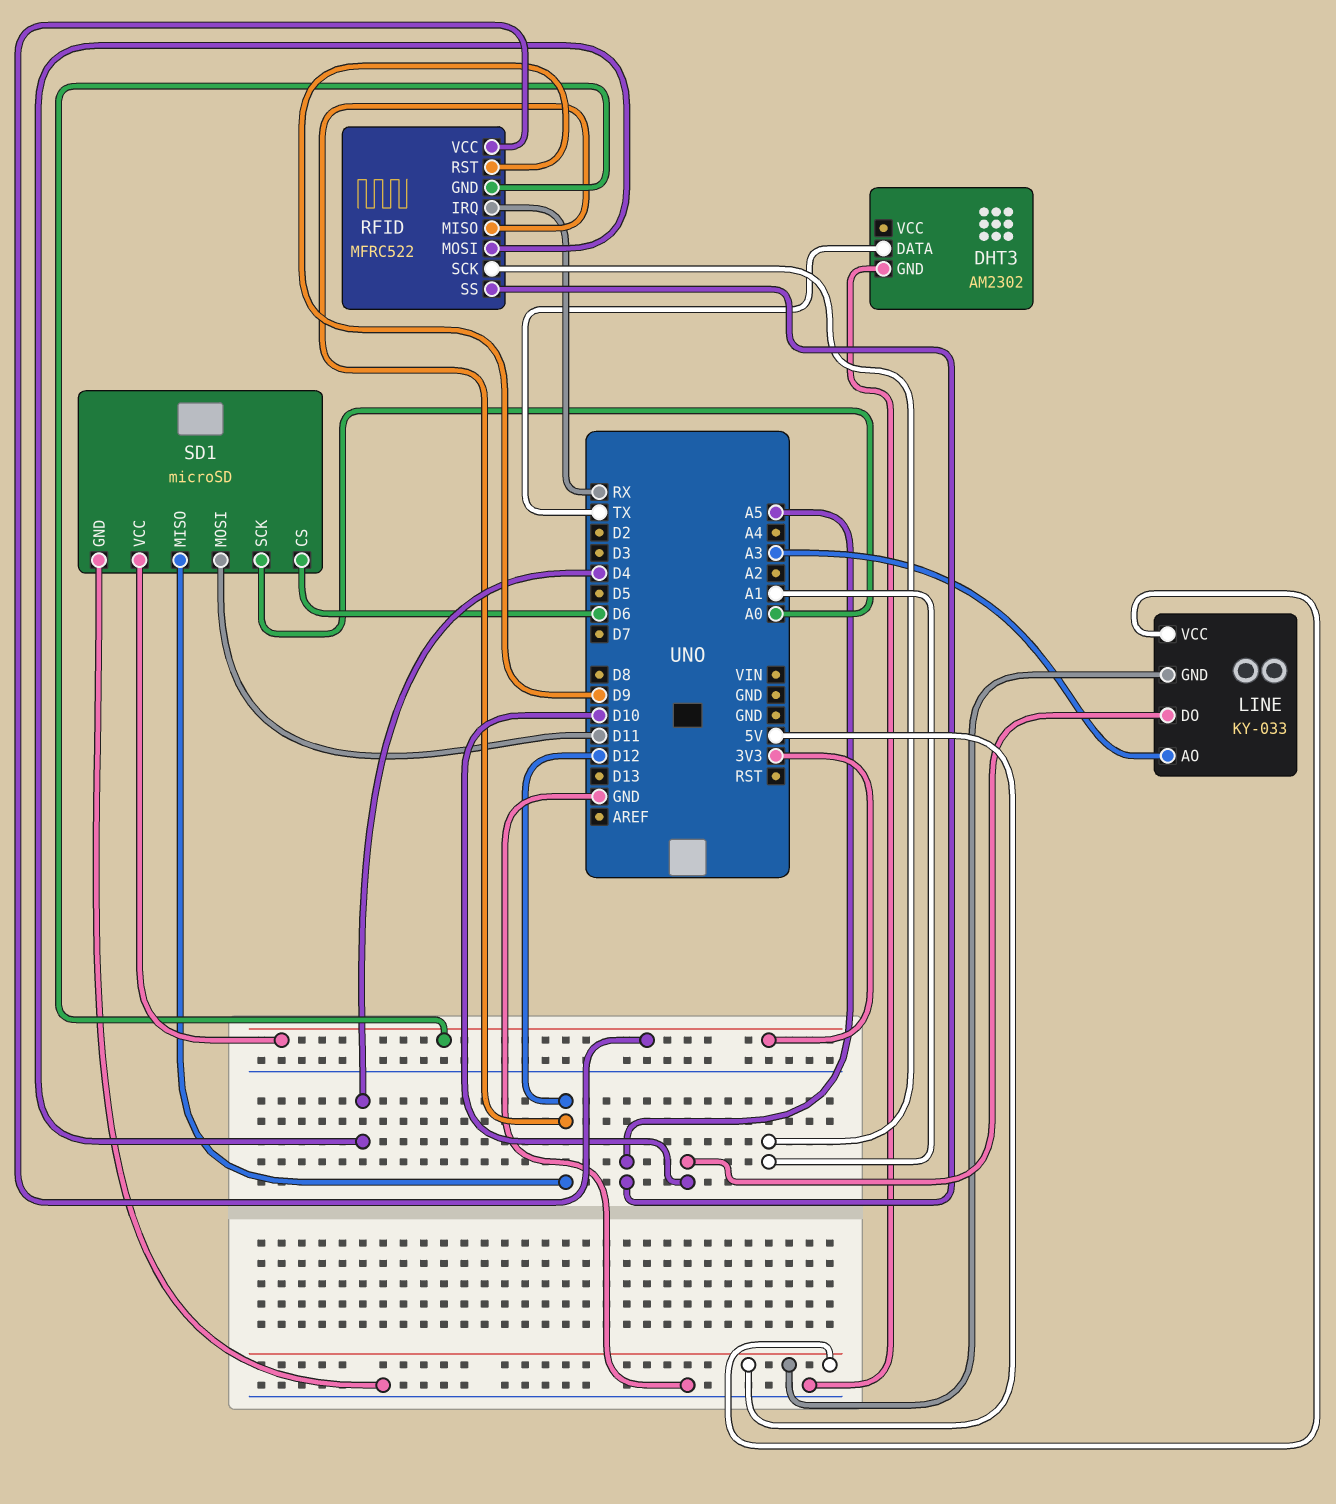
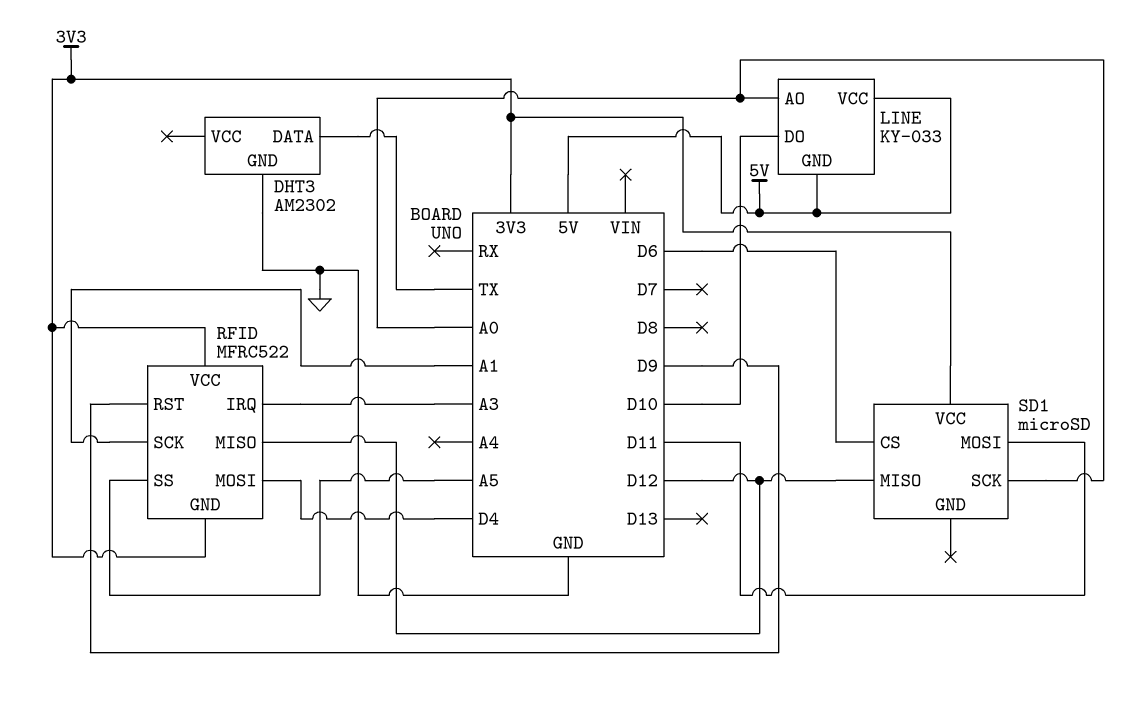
LINE pin AO: A3 -> A0
RFID pin IRQ: RX -> A3
SD1 pin GND: GND -> none

